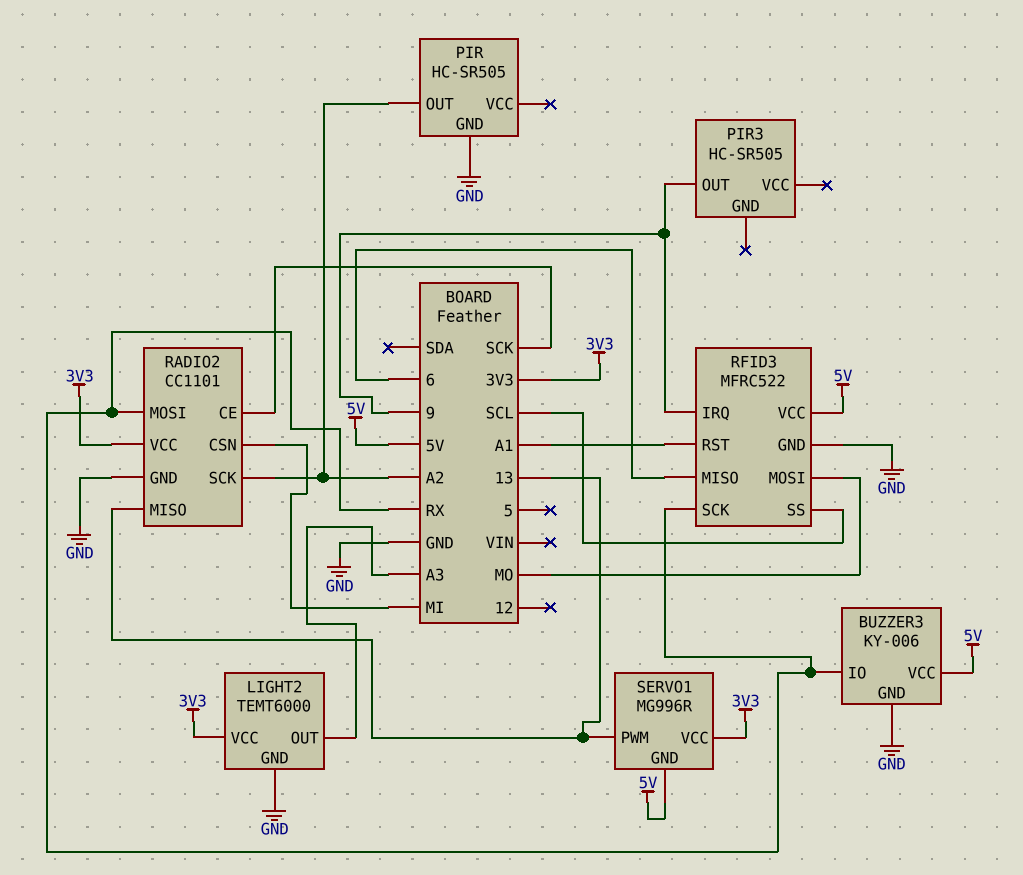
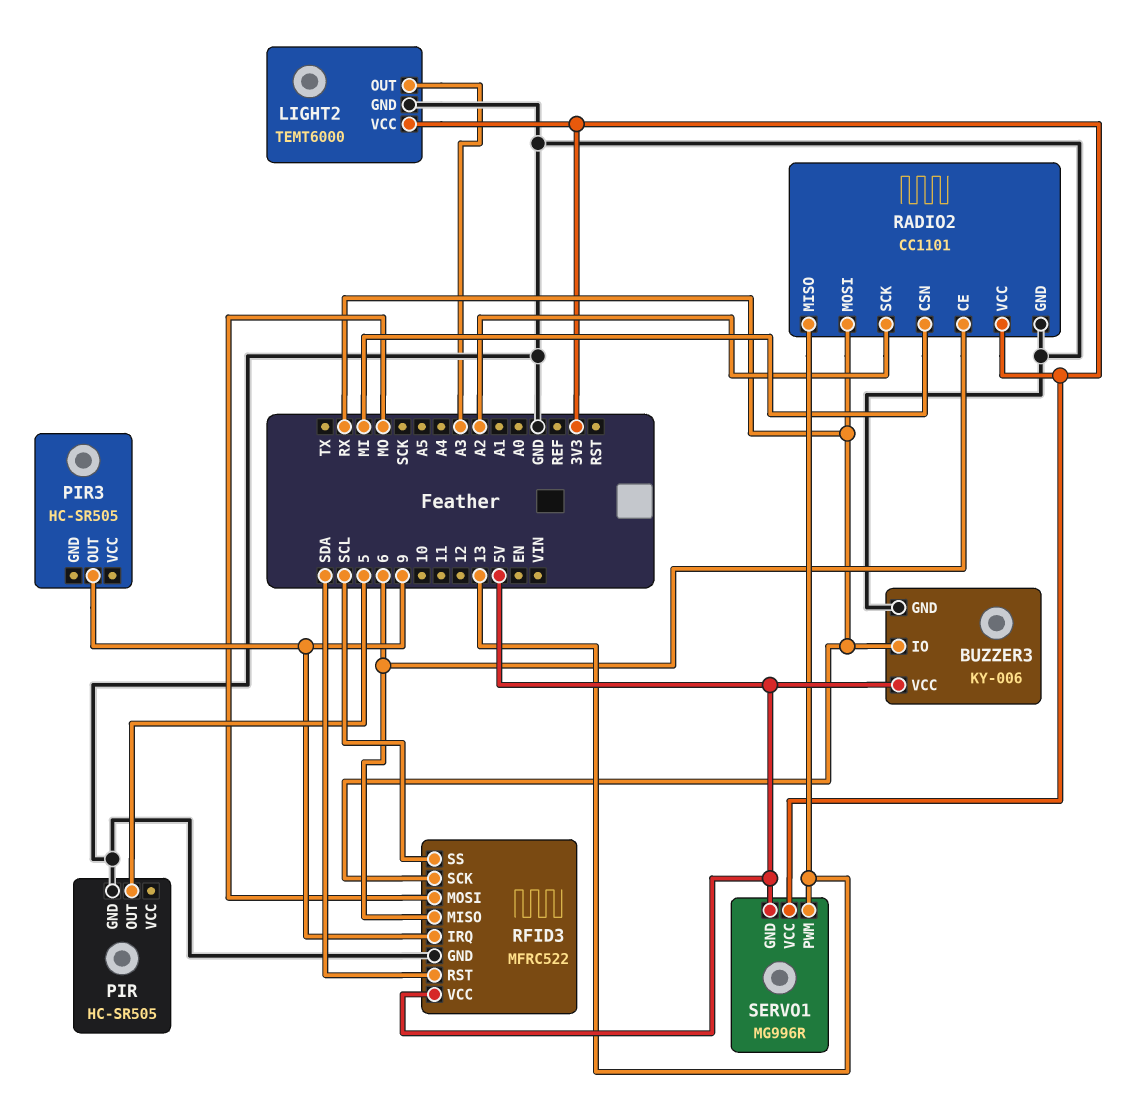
PIR pin OUT: A2 -> 5
RADIO2 pin CE: SCK -> 6
RFID3 pin RST: A1 -> SDA

